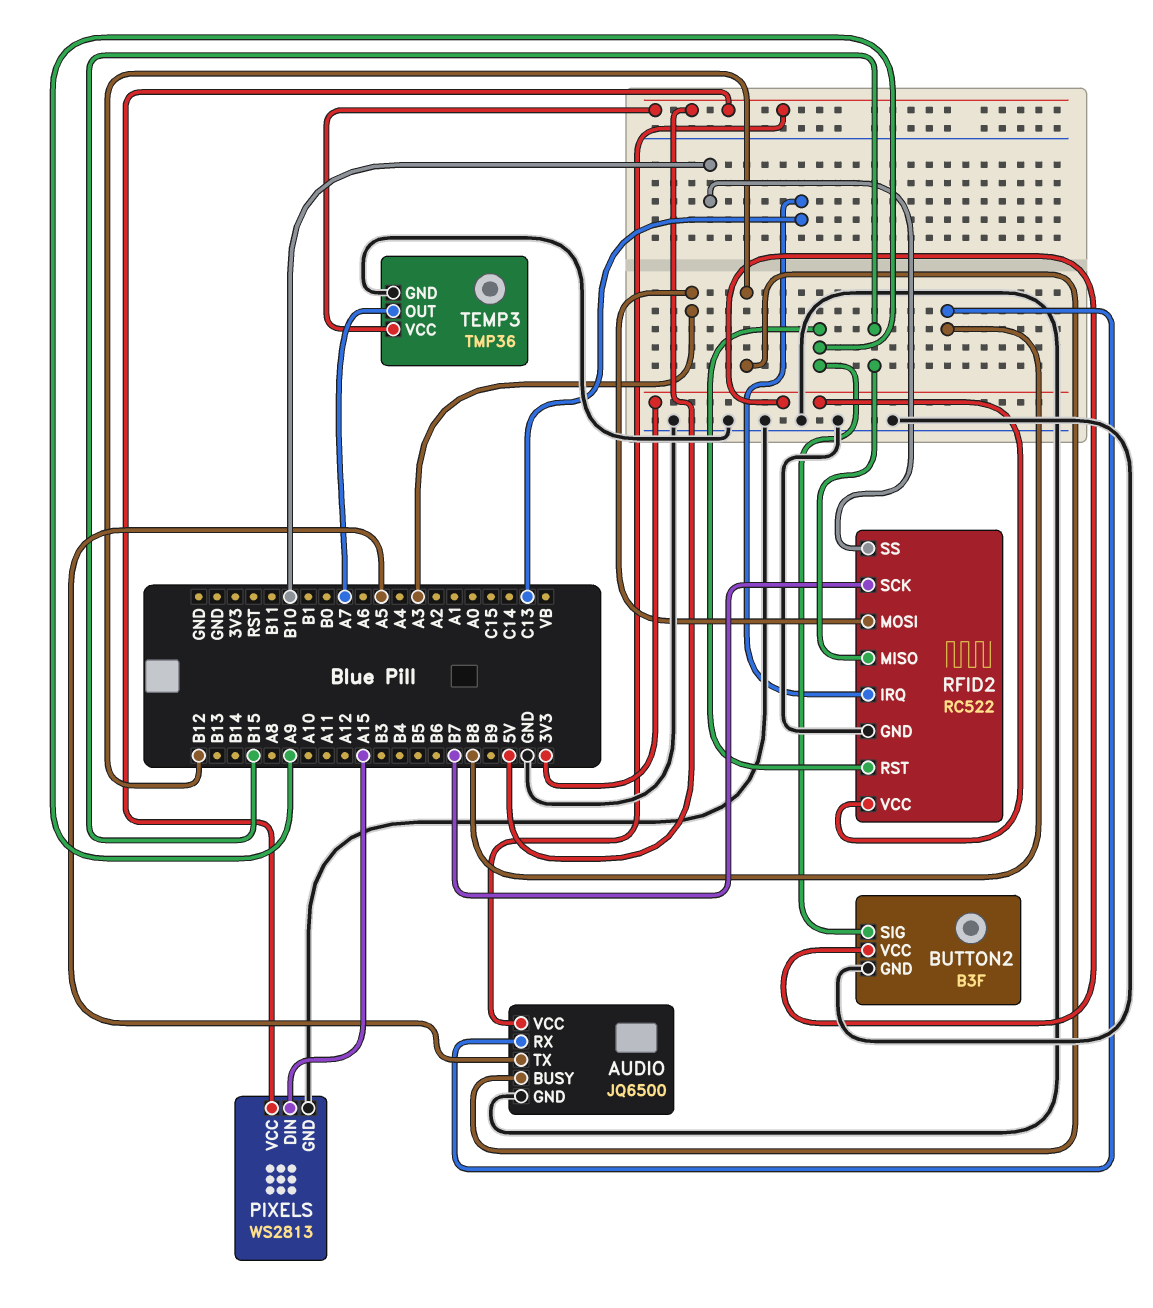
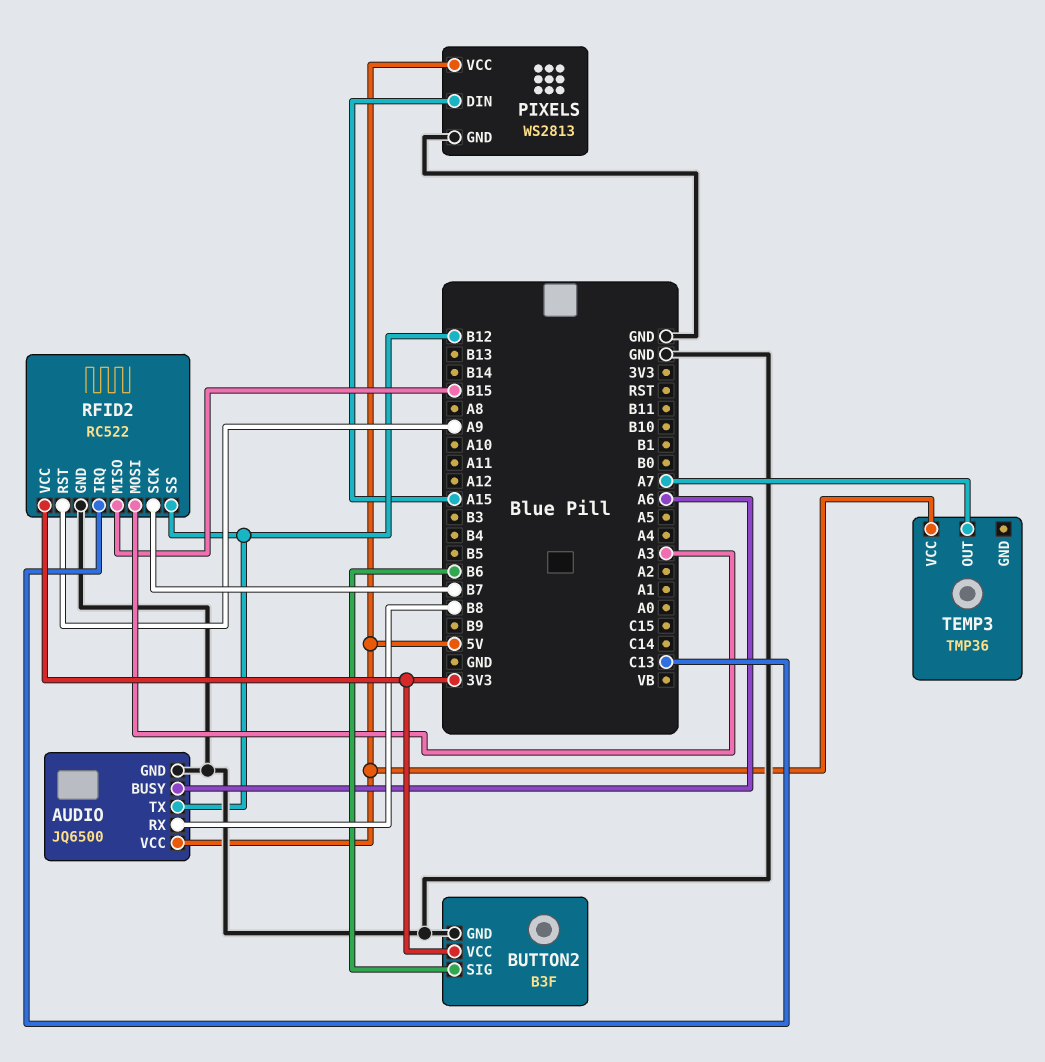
AUDIO pin BUSY: B12 -> A6
AUDIO pin TX: A5 -> B12
BUTTON2 pin SIG: A9 -> B6
RFID2 pin SS: B10 -> B12
TEMP3 pin GND: GND -> none

